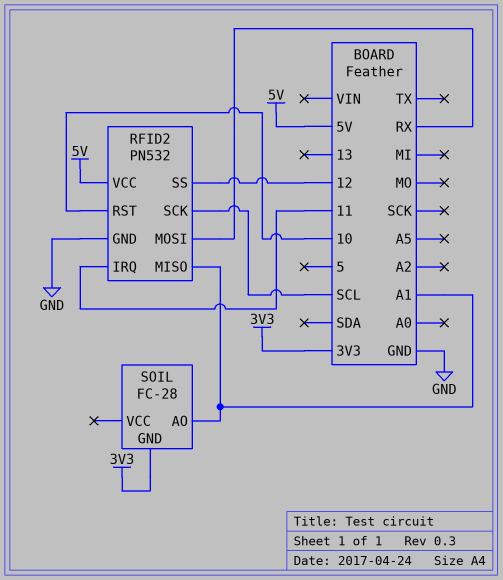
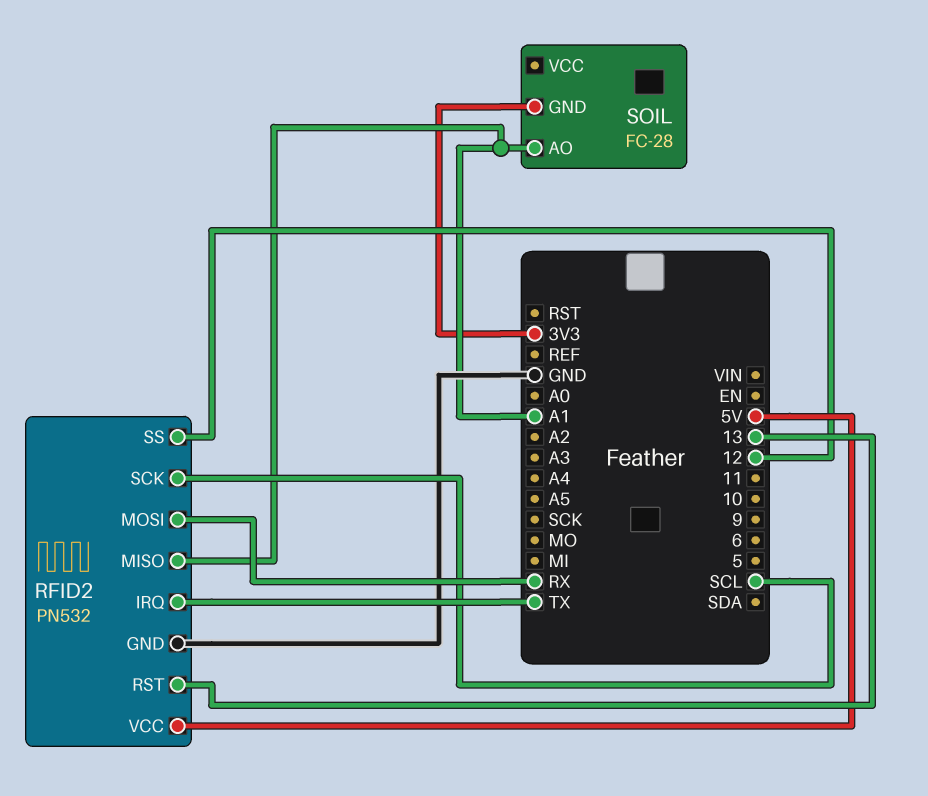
RFID2 pin IRQ: 11 -> TX
RFID2 pin RST: 10 -> 13

